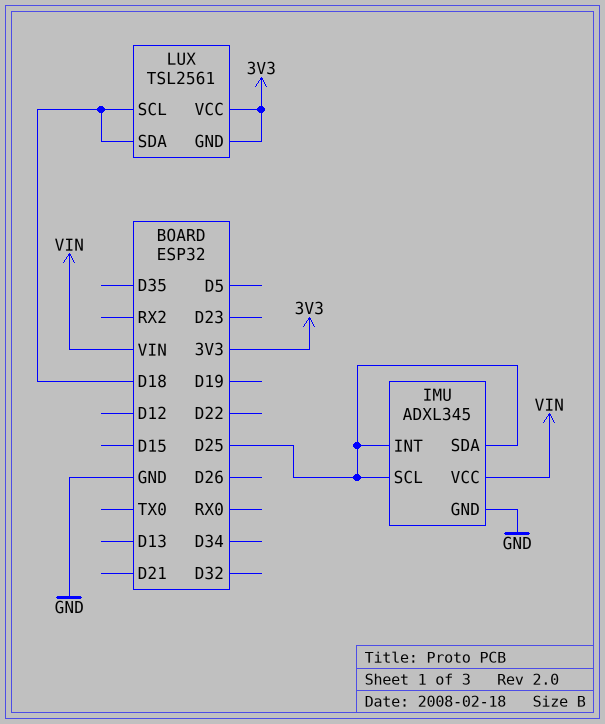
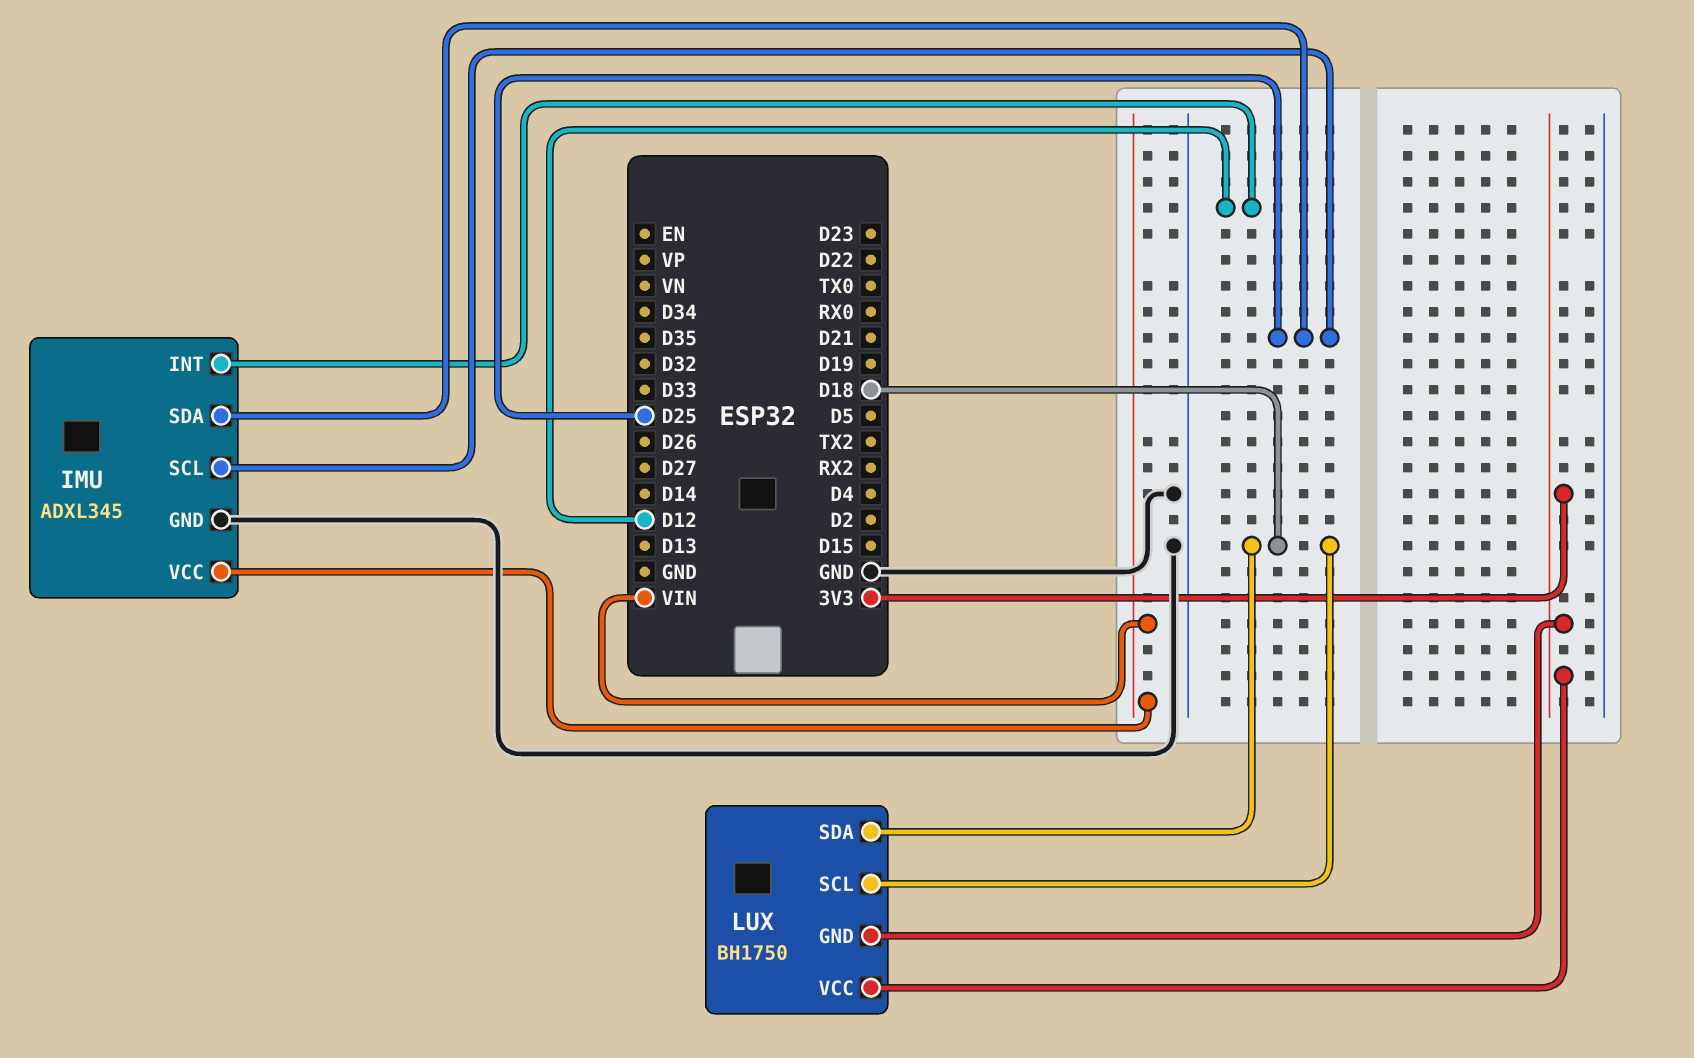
IMU pin INT: D25 -> D12
LUX: TSL2561 -> BH1750

